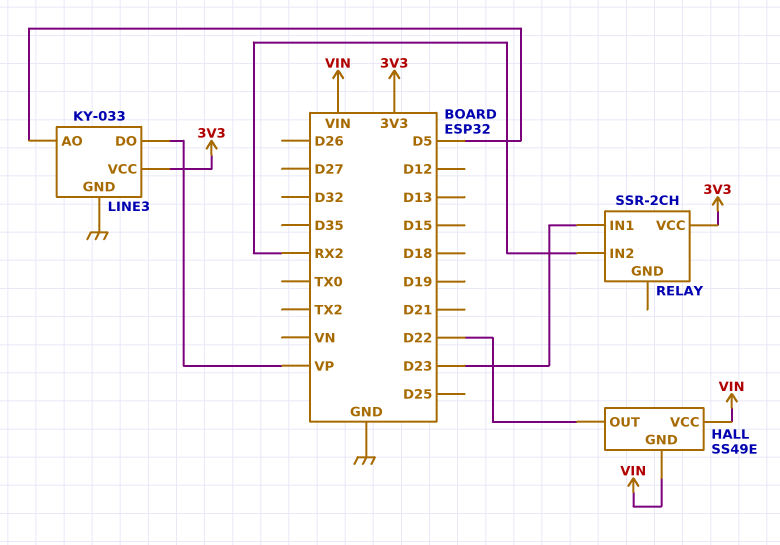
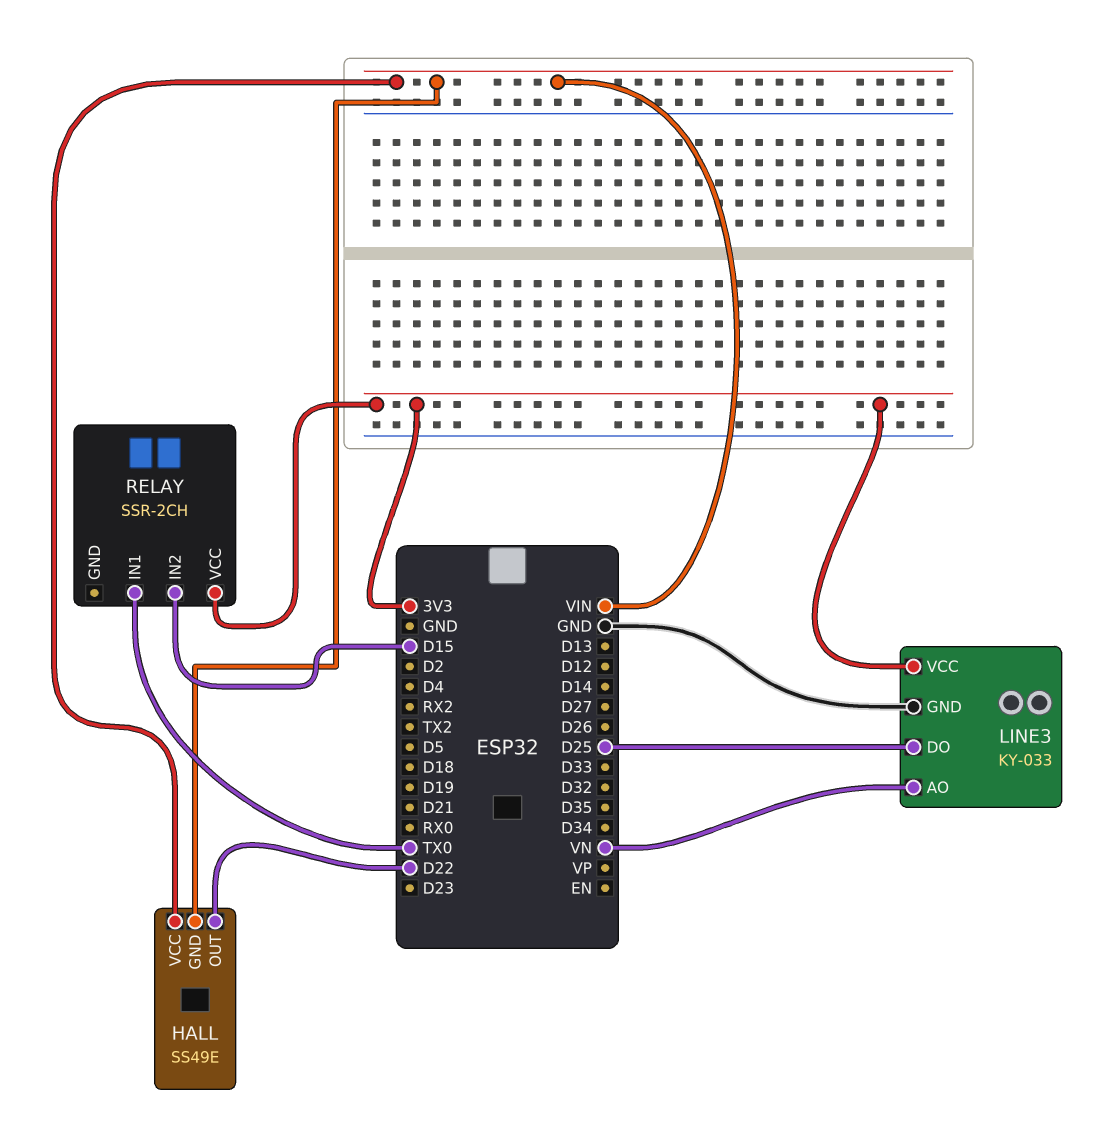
LINE3 pin AO: D5 -> VN
LINE3 pin DO: VP -> D25
RELAY pin IN1: D23 -> TX0
RELAY pin IN2: RX2 -> D15

